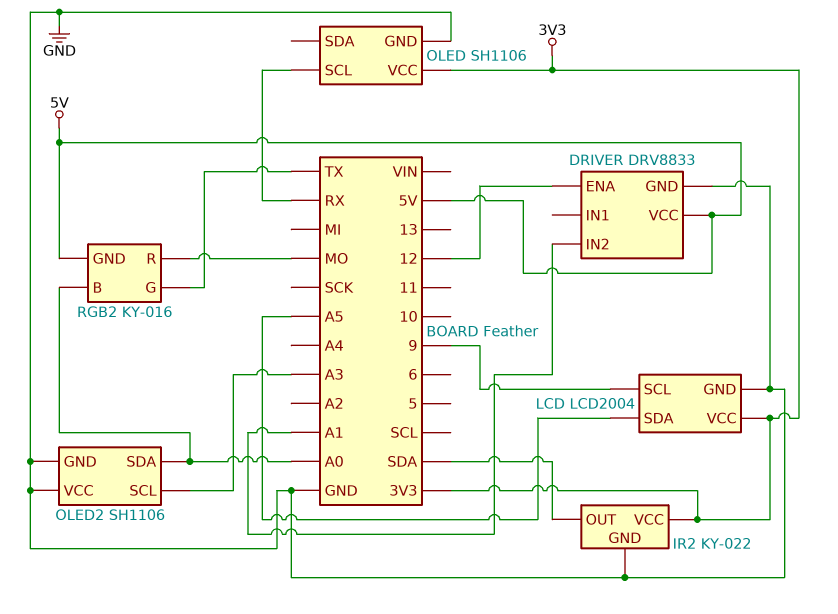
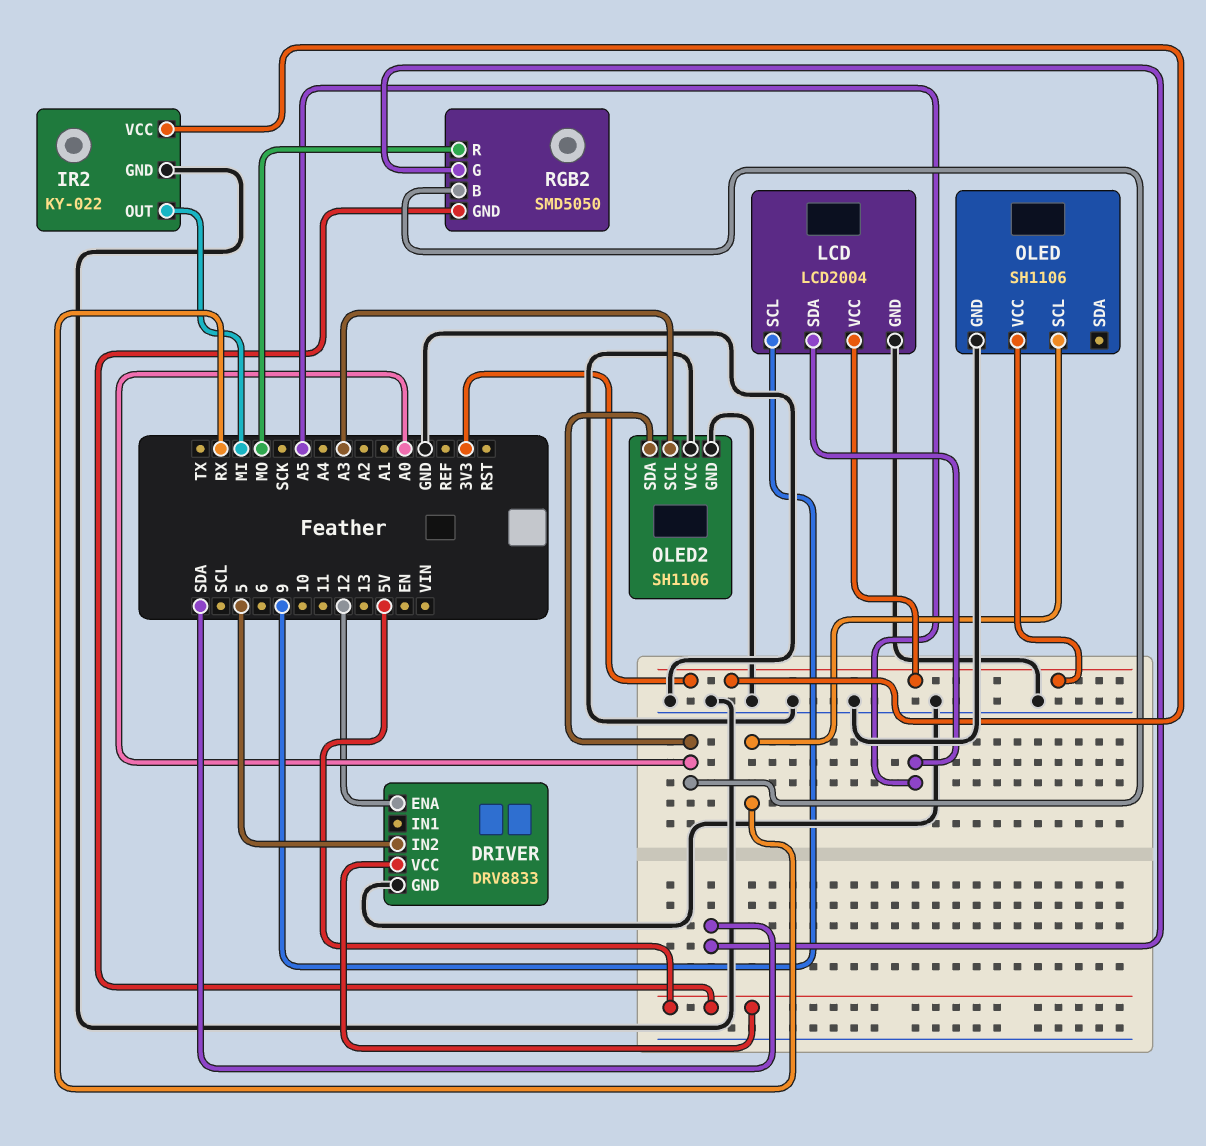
DRIVER pin IN2: A1 -> 5
IR2 pin OUT: SDA -> MI
RGB2: KY-016 -> SMD5050
RGB2 pin G: TX -> SDA

